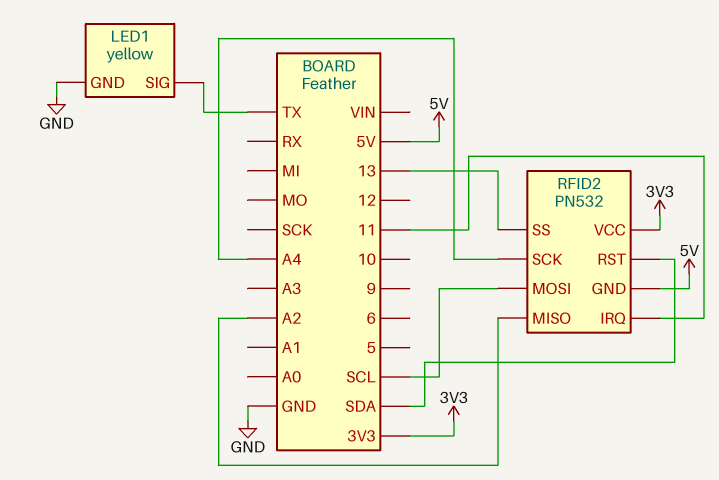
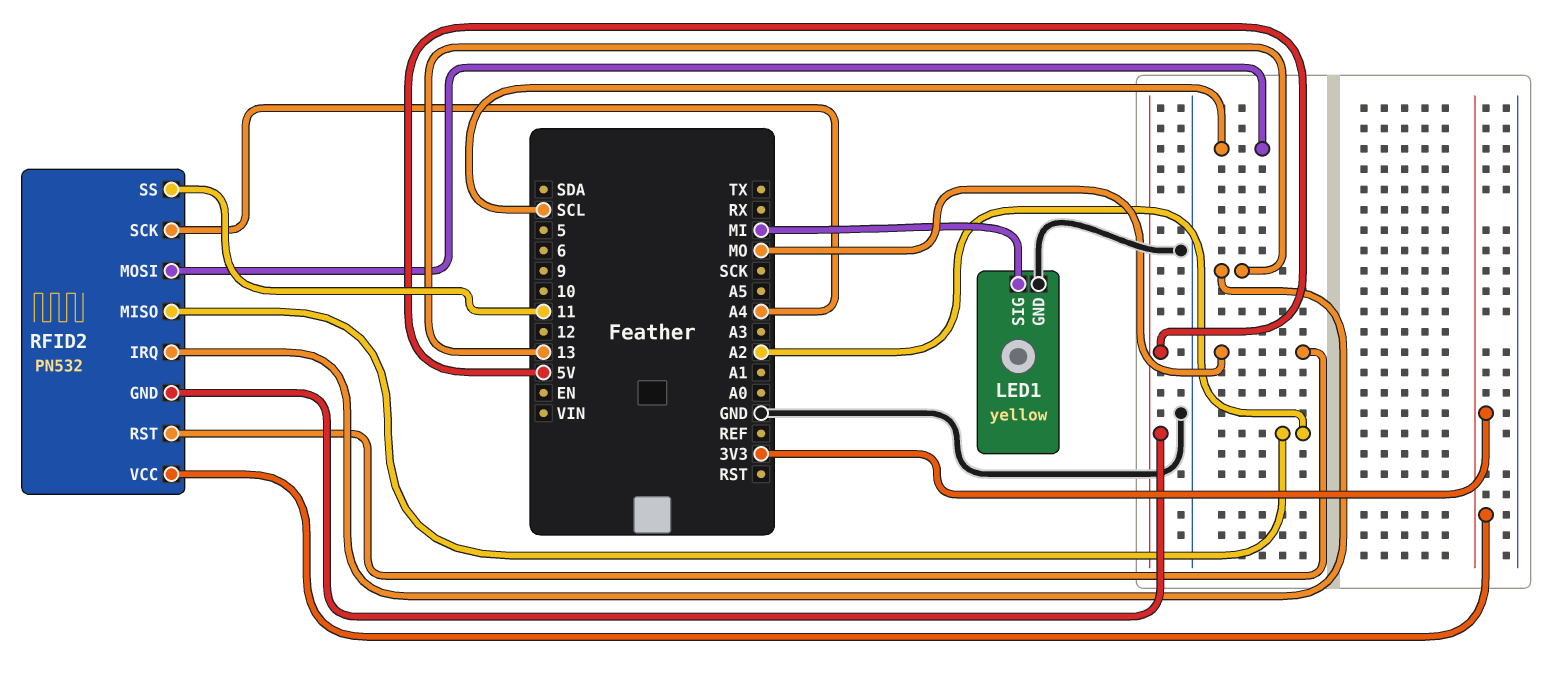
LED1 pin SIG: TX -> MI
RFID2 pin IRQ: 11 -> 13
RFID2 pin RST: SDA -> MO
RFID2 pin SS: 13 -> 11

